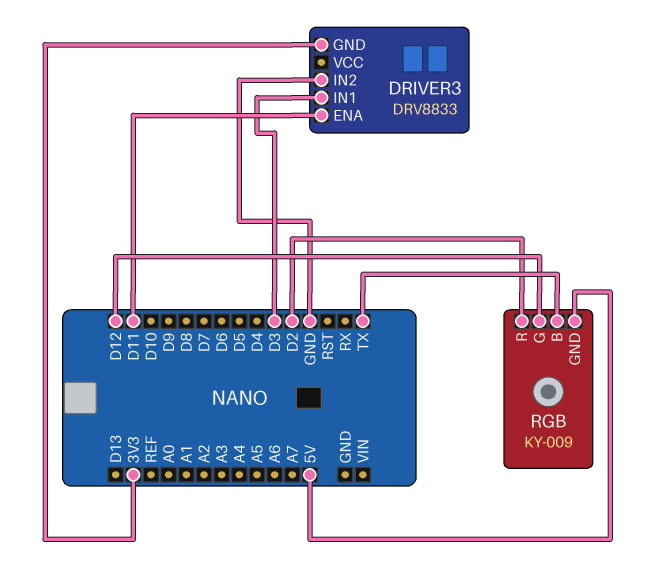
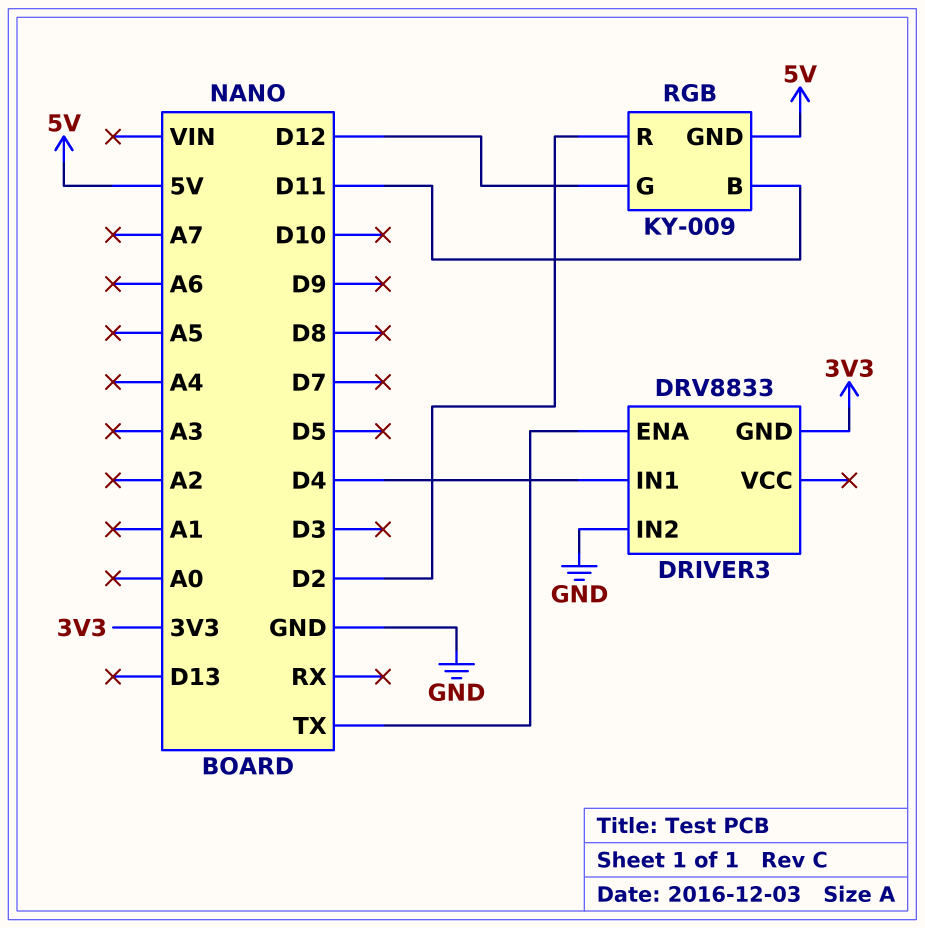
DRIVER3 pin ENA: D11 -> TX
DRIVER3 pin IN1: D3 -> D4
RGB pin B: TX -> D11

